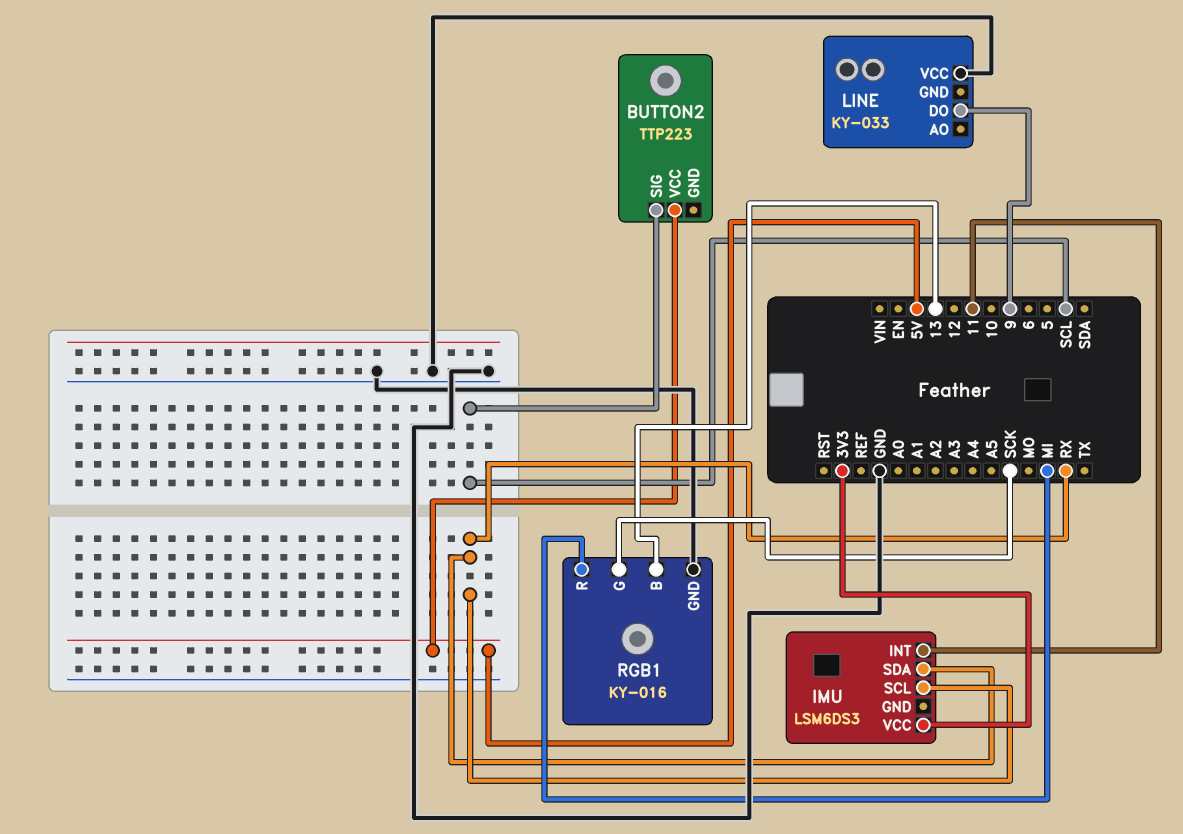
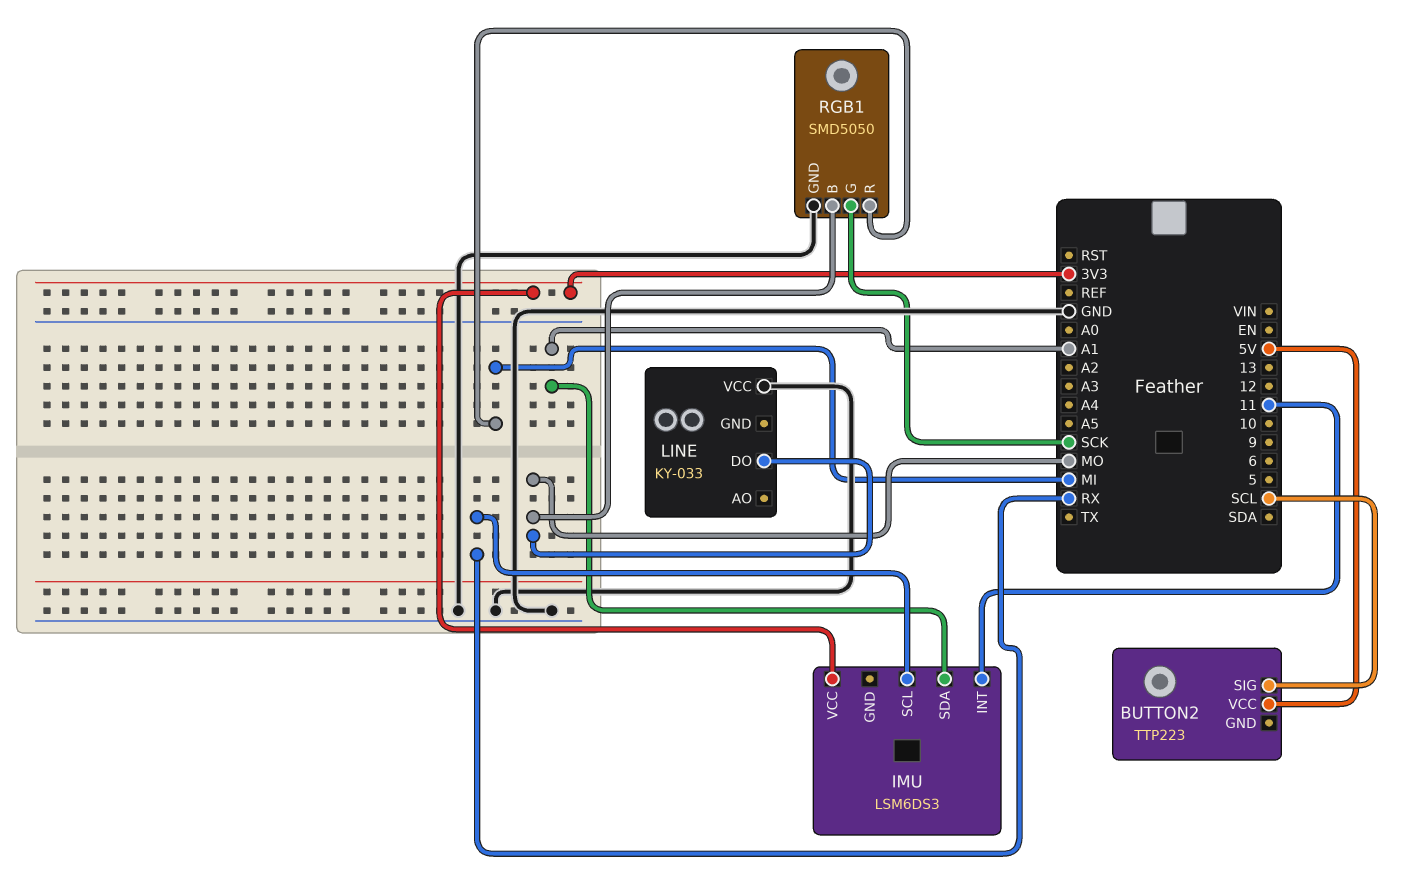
IMU pin SDA: RX -> A1
LINE pin DO: 9 -> MO
RGB1: KY-016 -> SMD5050
RGB1 pin B: 13 -> MO

